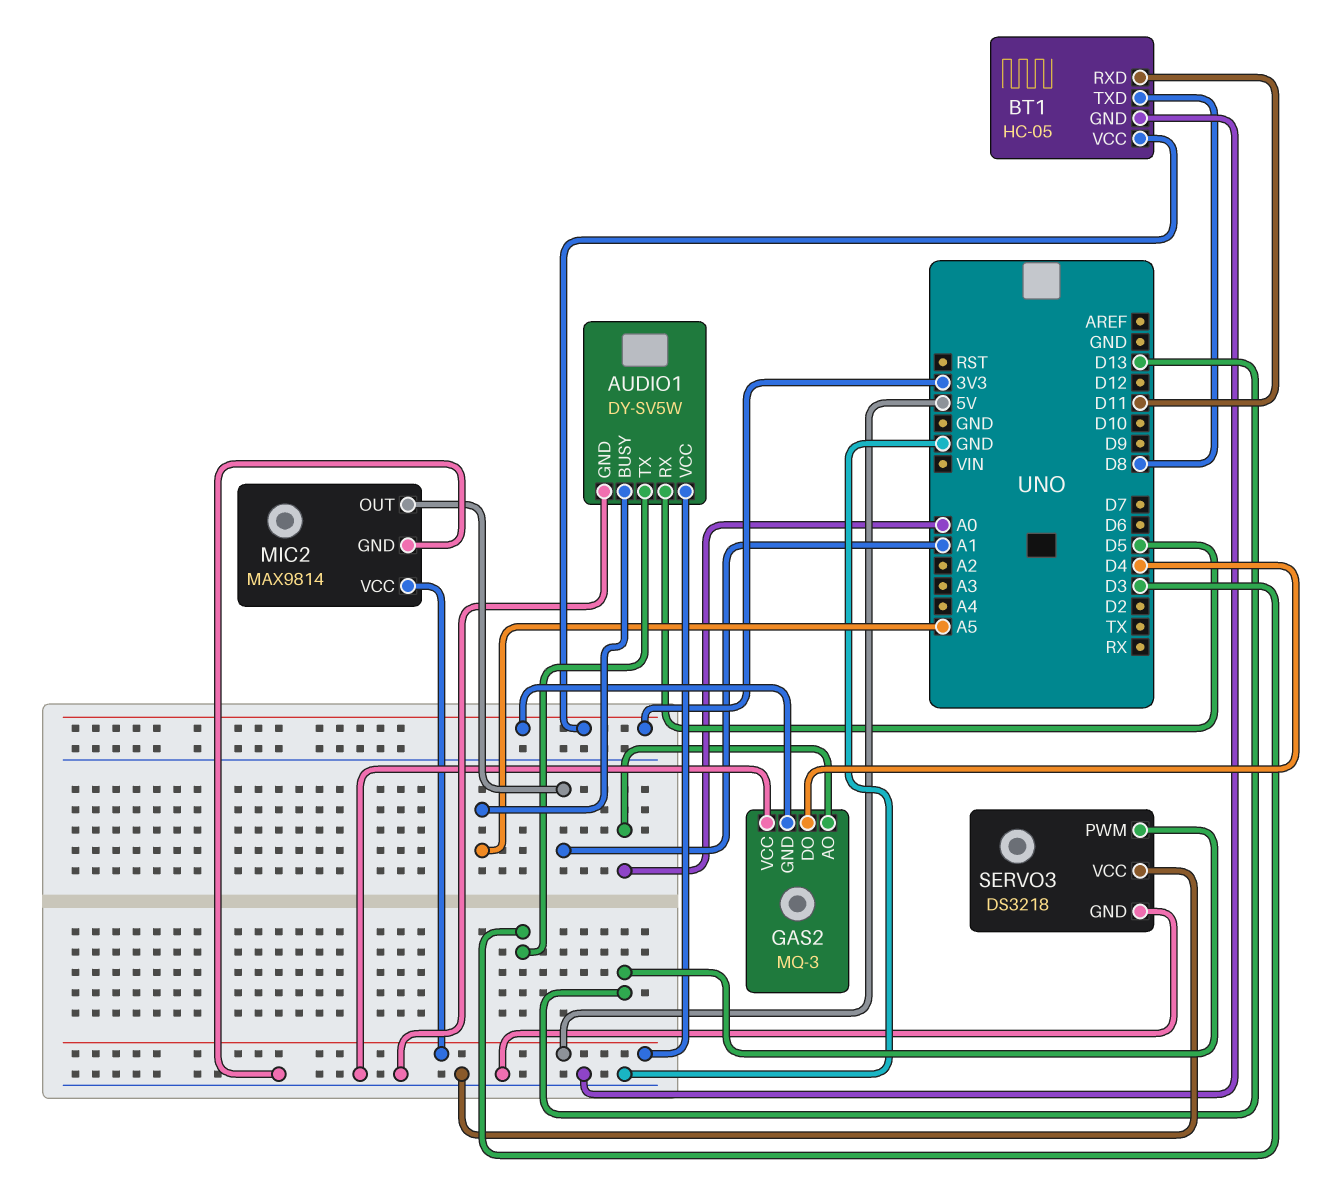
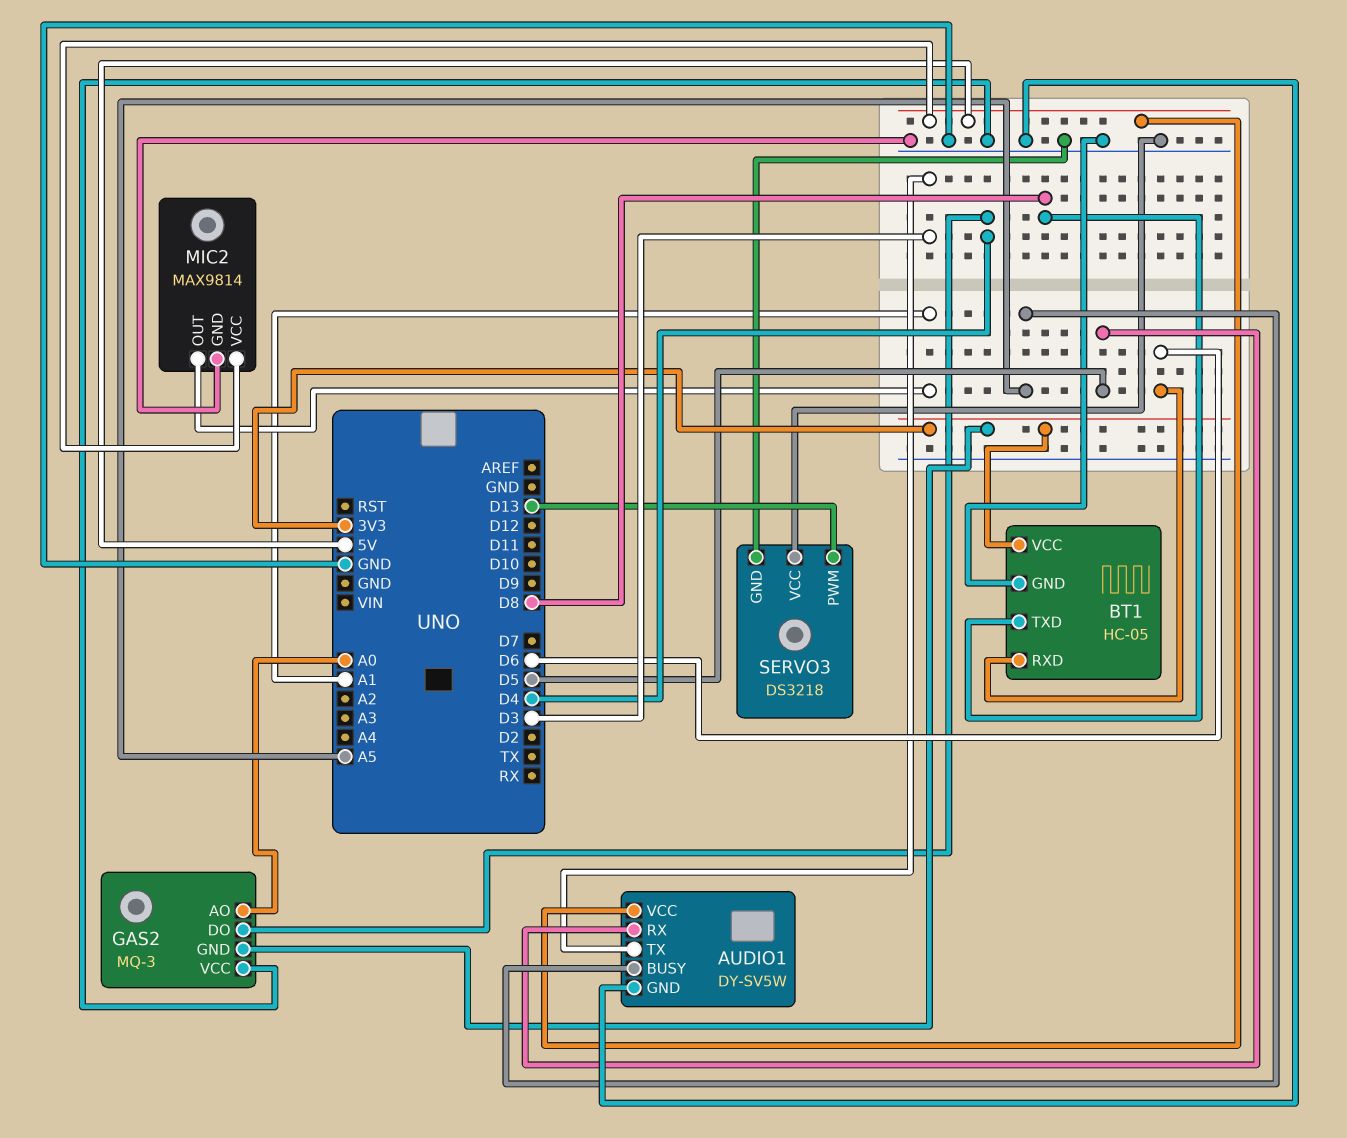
BT1 pin RXD: D11 -> D6

